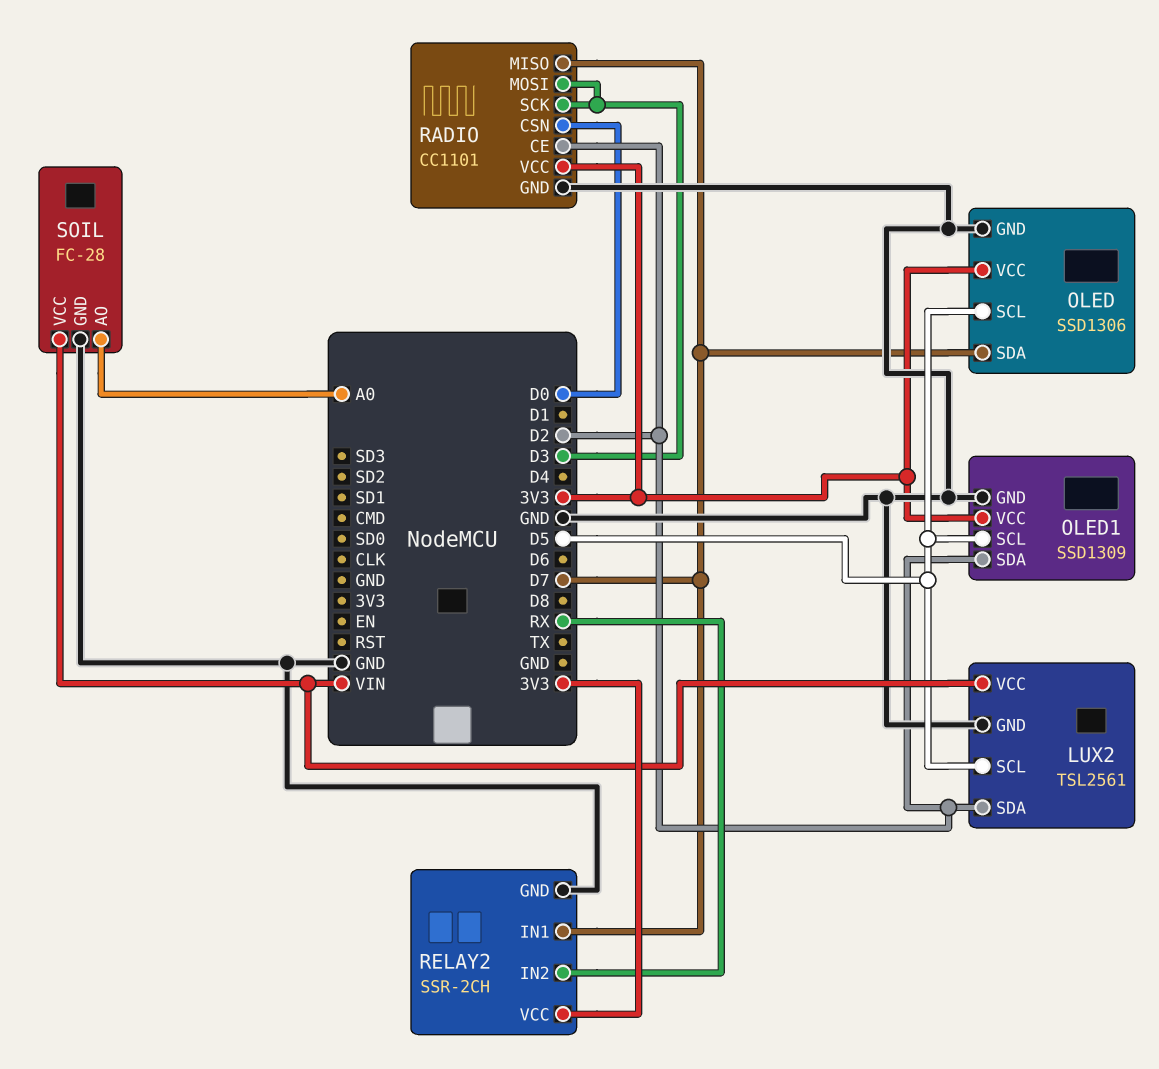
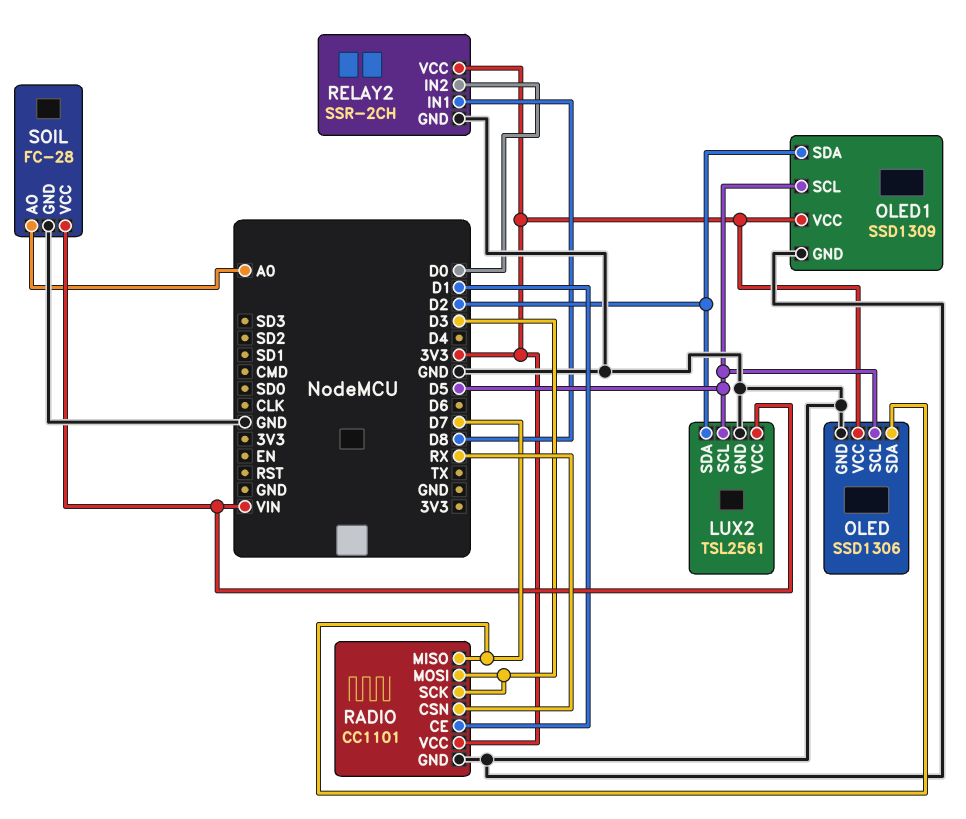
RADIO pin CE: D2 -> D1
RADIO pin CSN: D0 -> RX
RELAY2 pin IN1: D7 -> D8
RELAY2 pin IN2: RX -> D0

